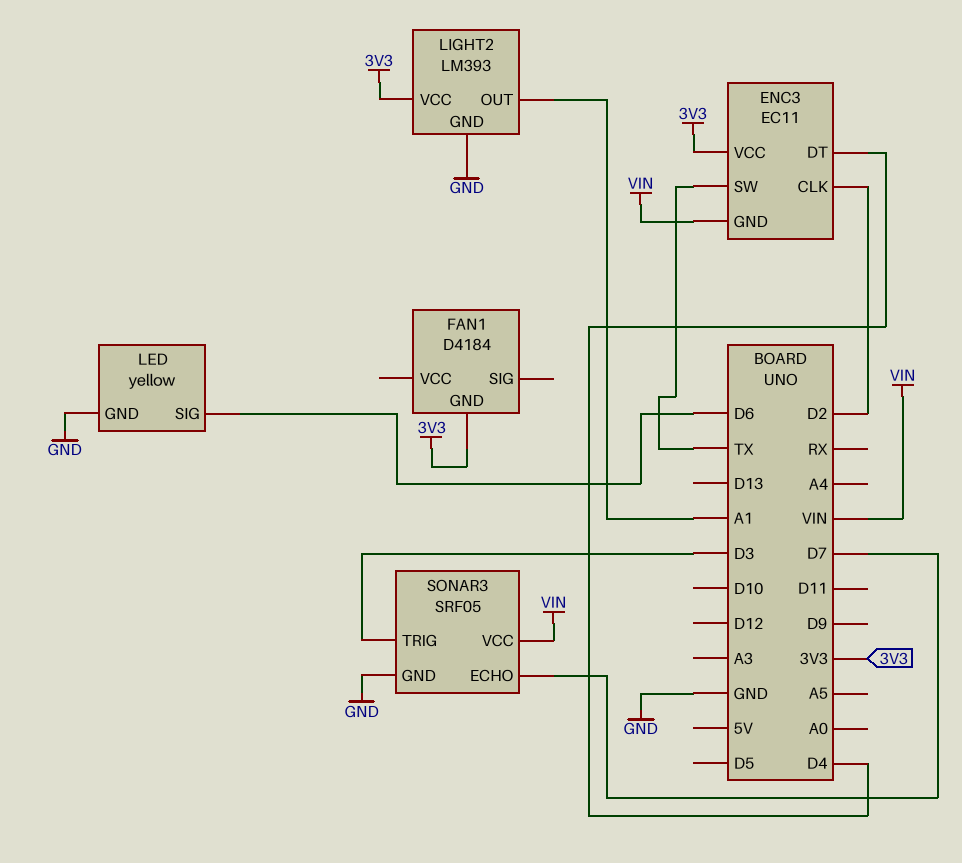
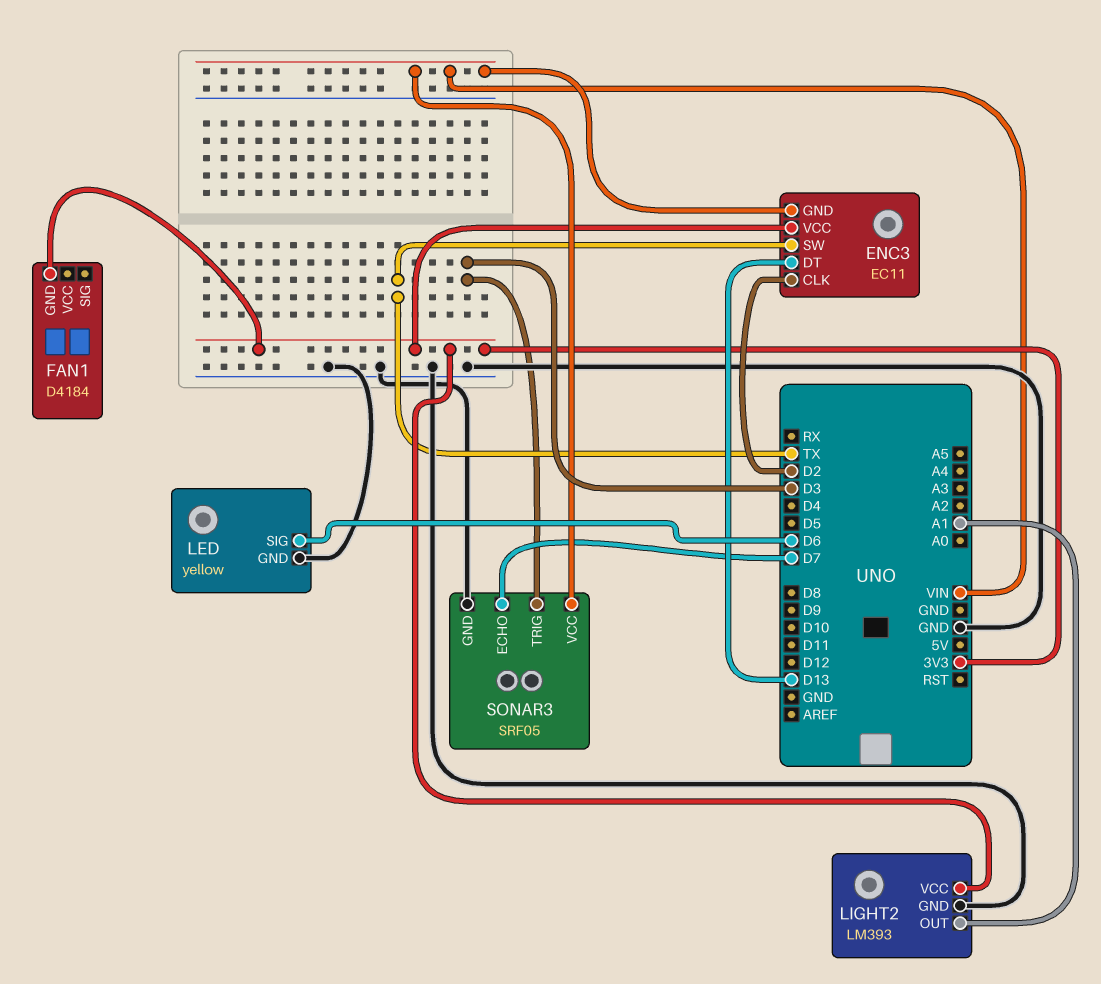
ENC3 pin DT: D4 -> D13

